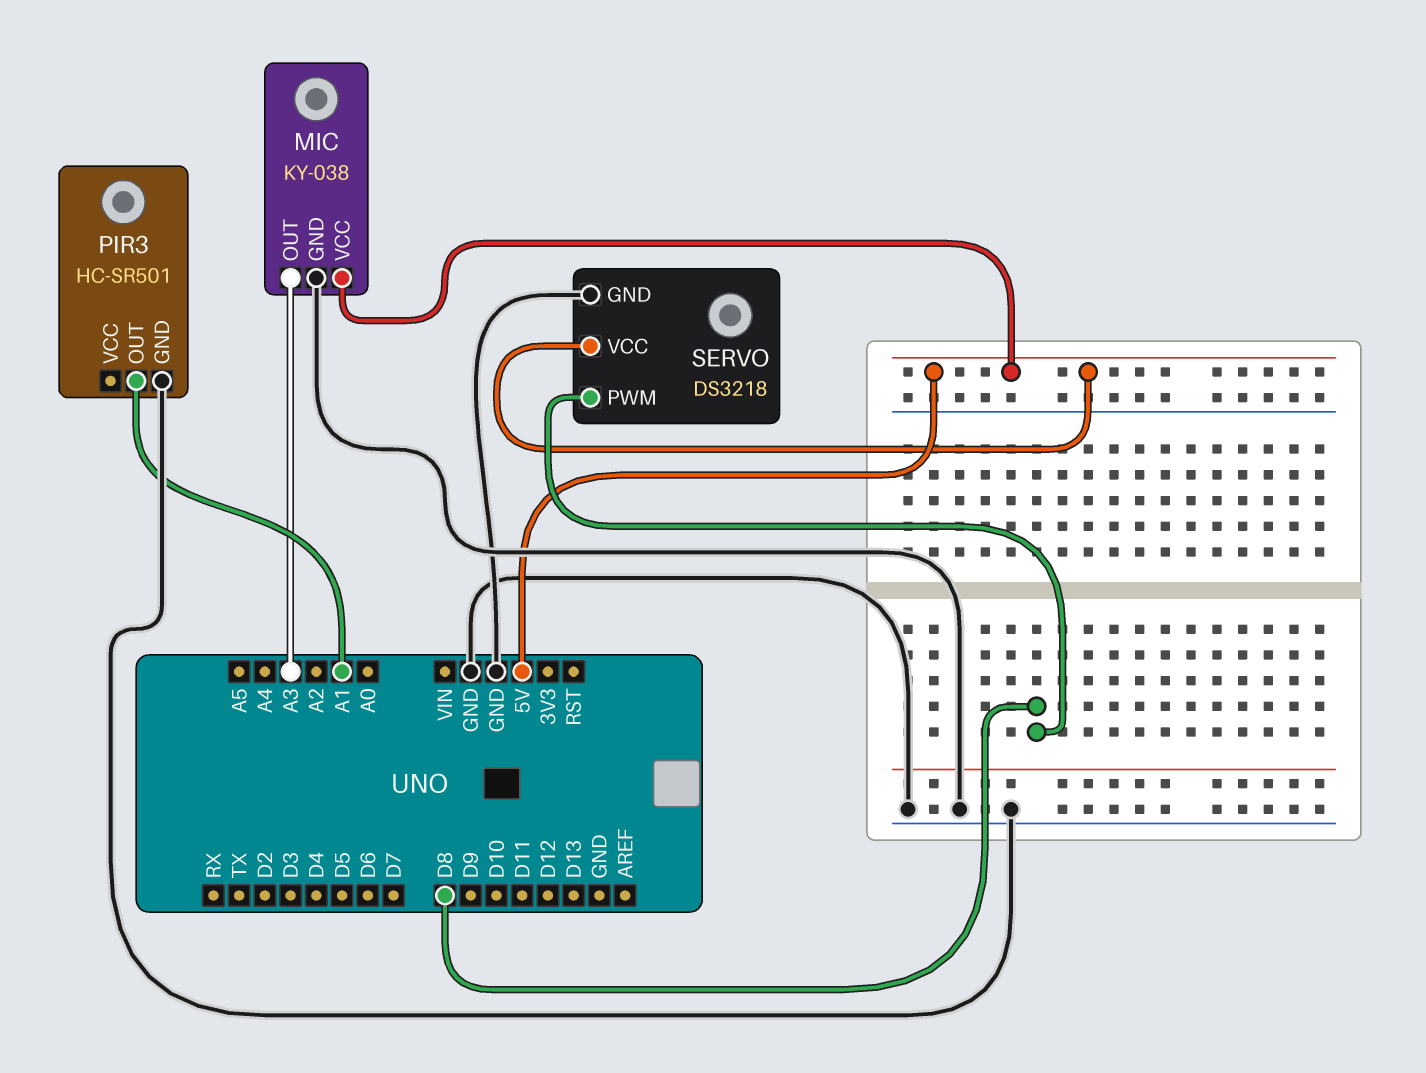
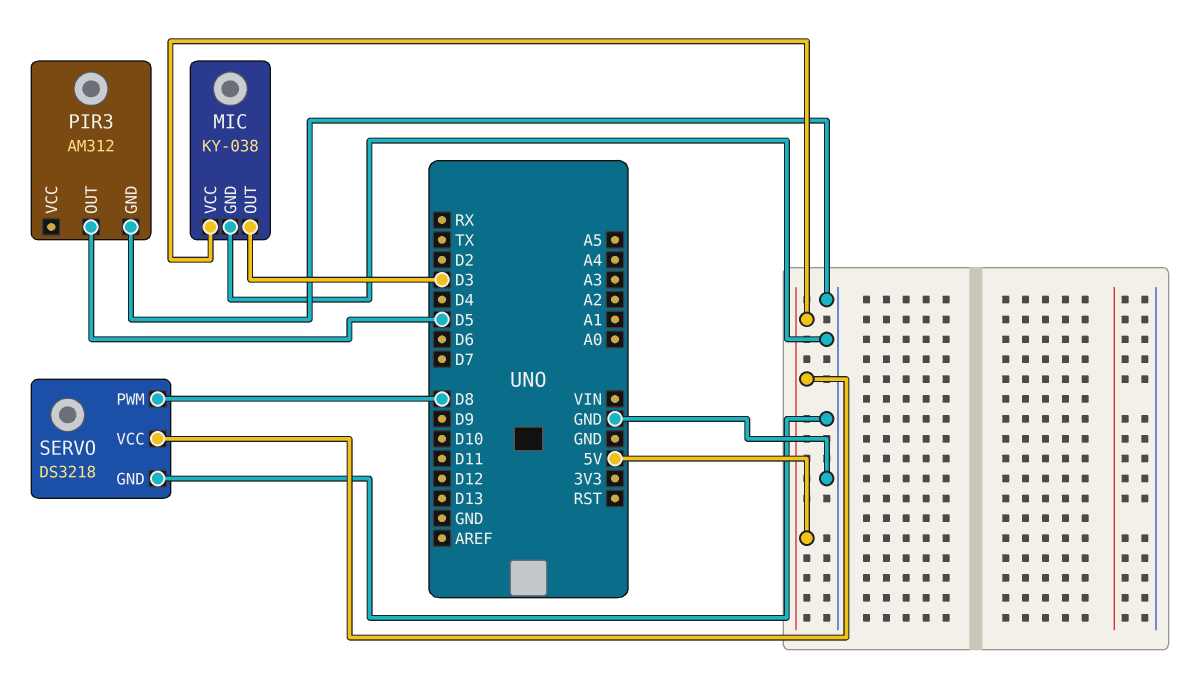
MIC pin OUT: A3 -> D3
PIR3: HC-SR501 -> AM312
PIR3 pin OUT: A1 -> D5

